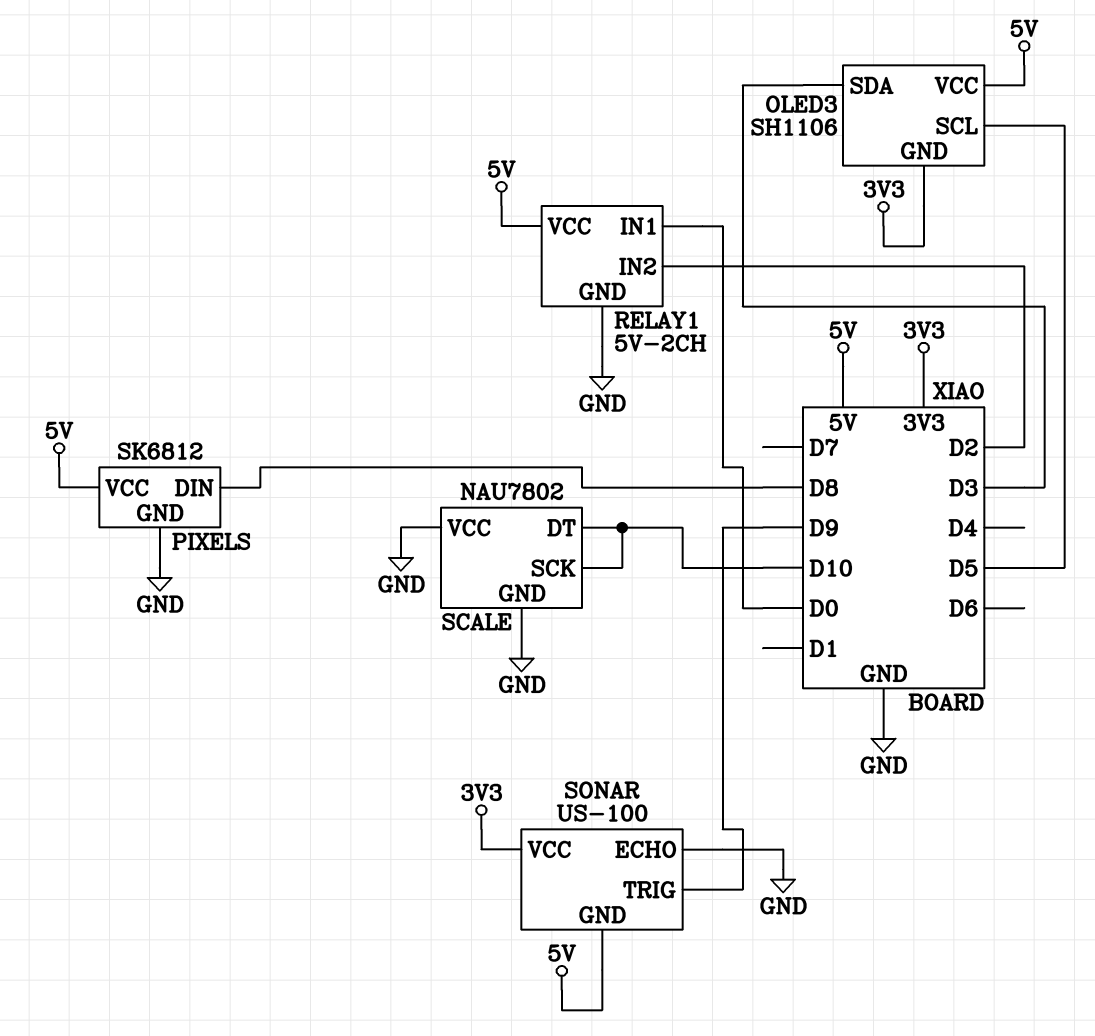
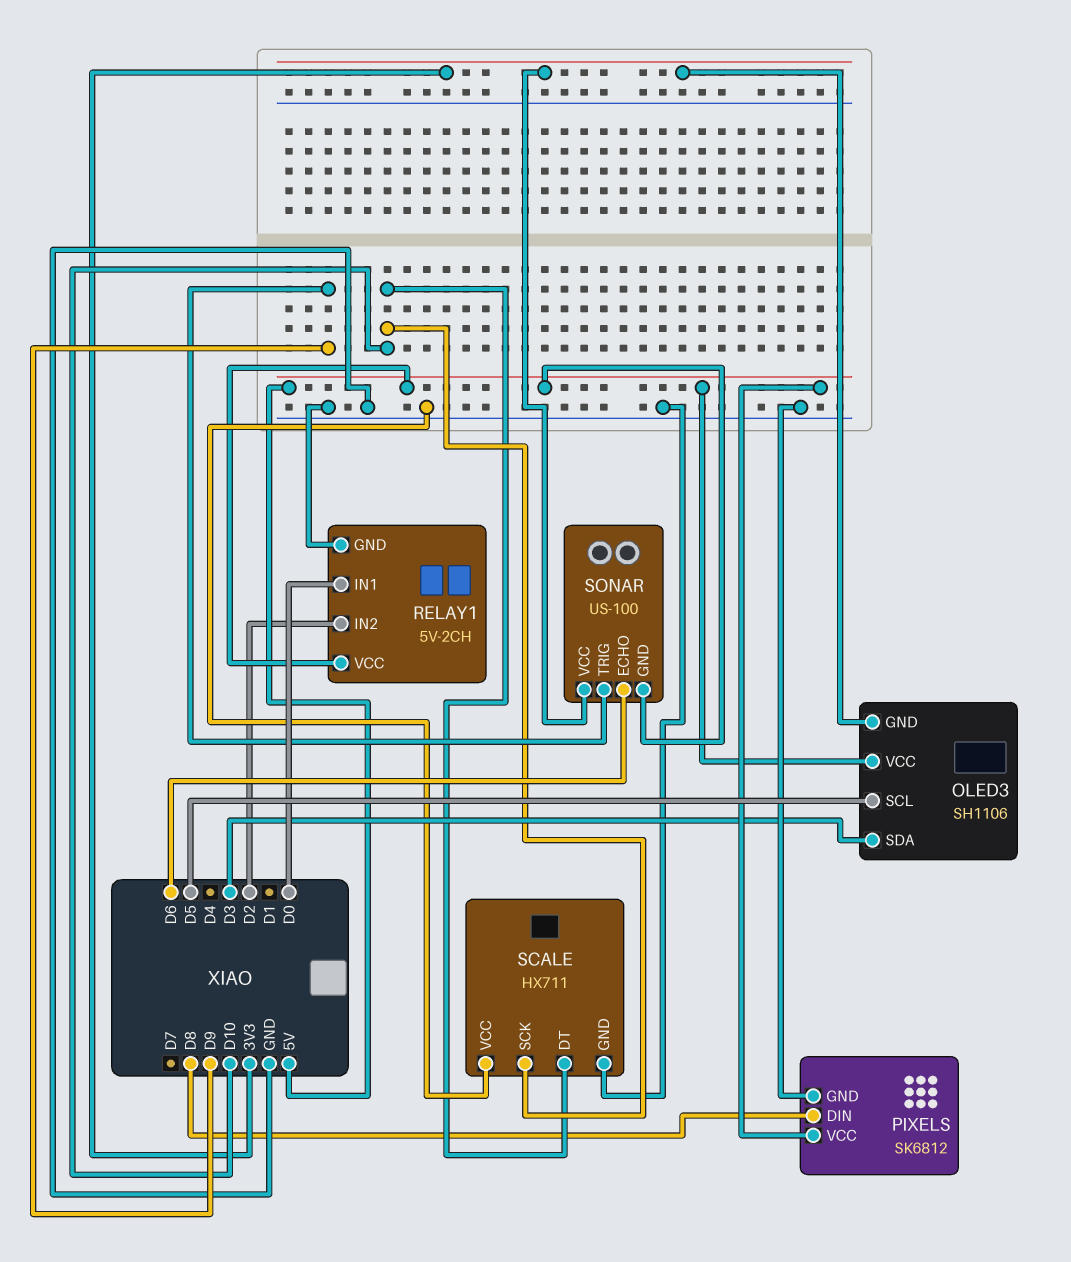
SCALE: NAU7802 -> HX711
SONAR pin ECHO: GND -> D6

